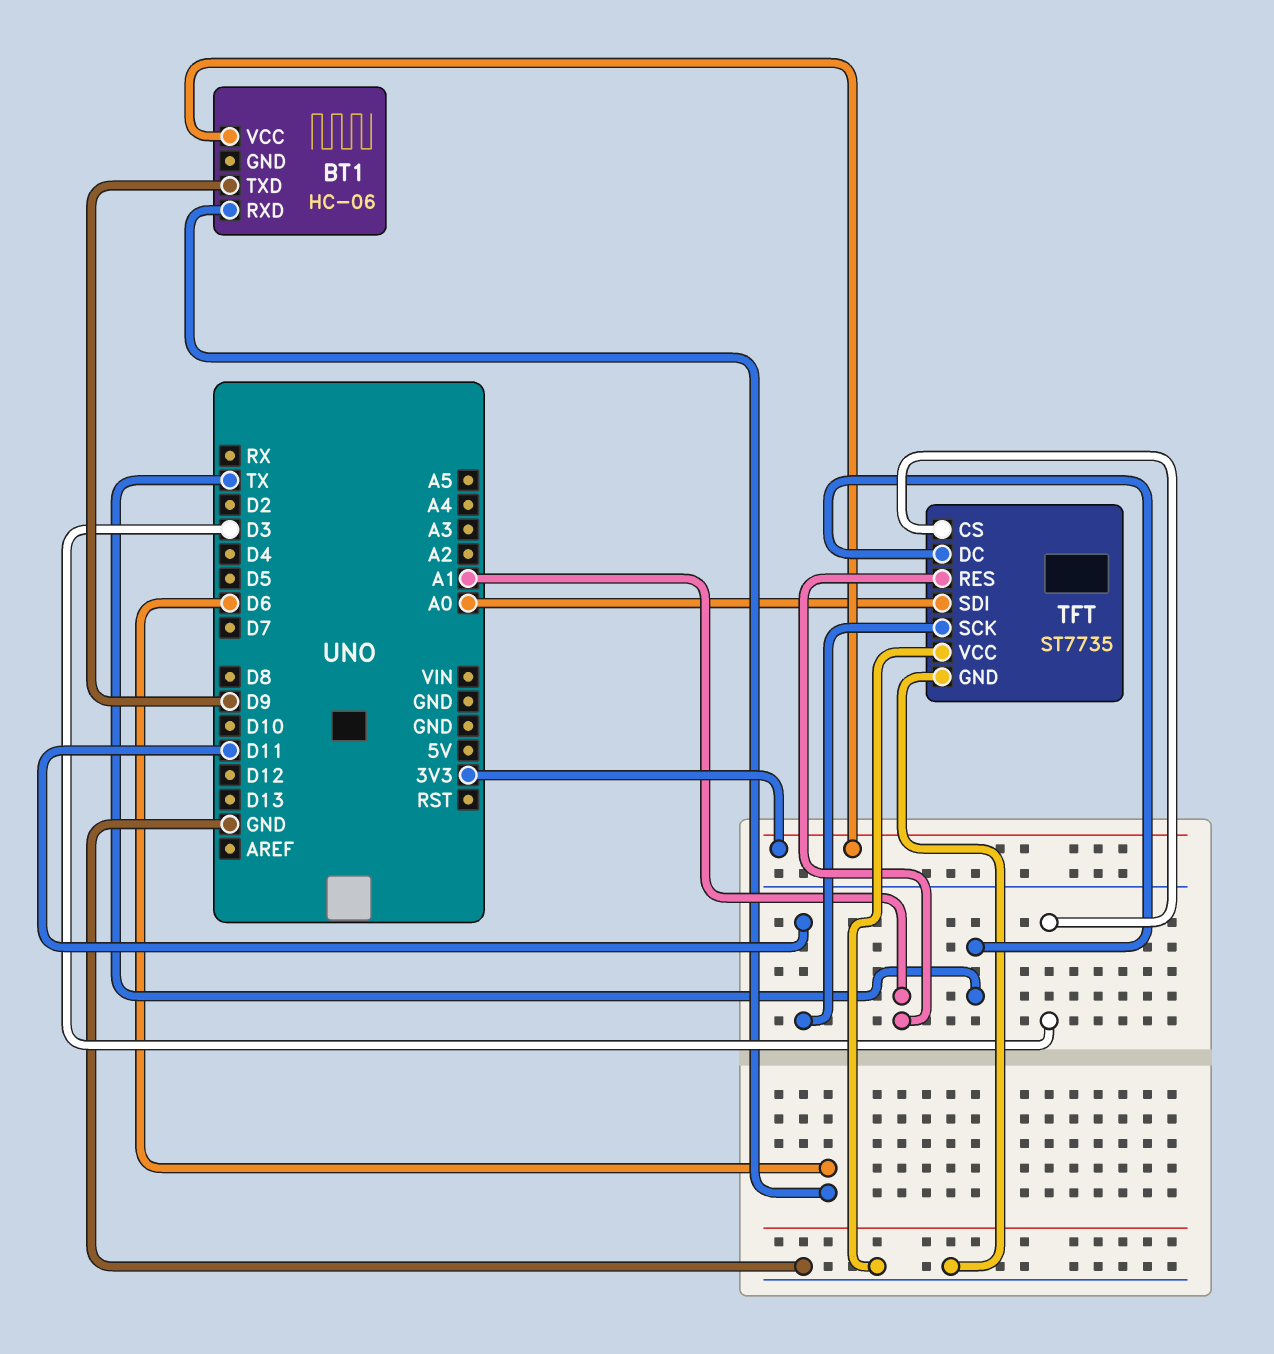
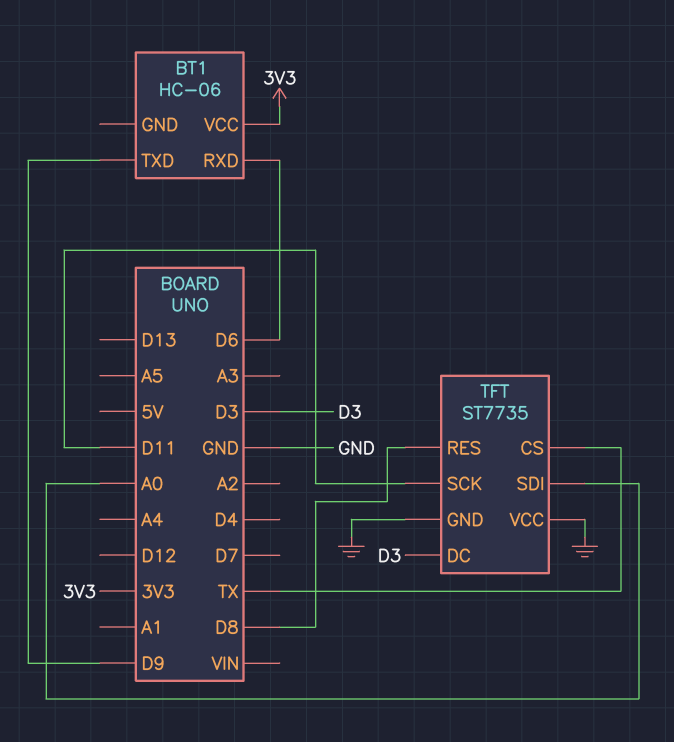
TFT pin CS: D3 -> TX
TFT pin DC: TX -> D3
TFT pin RES: A1 -> D8

